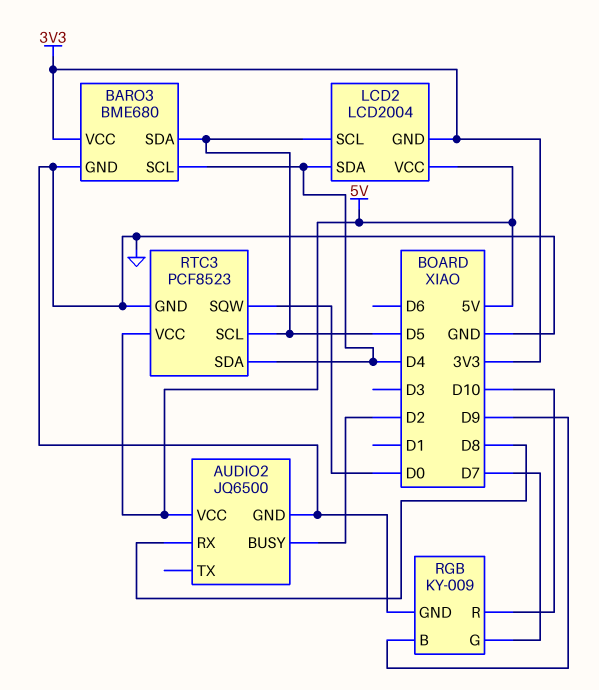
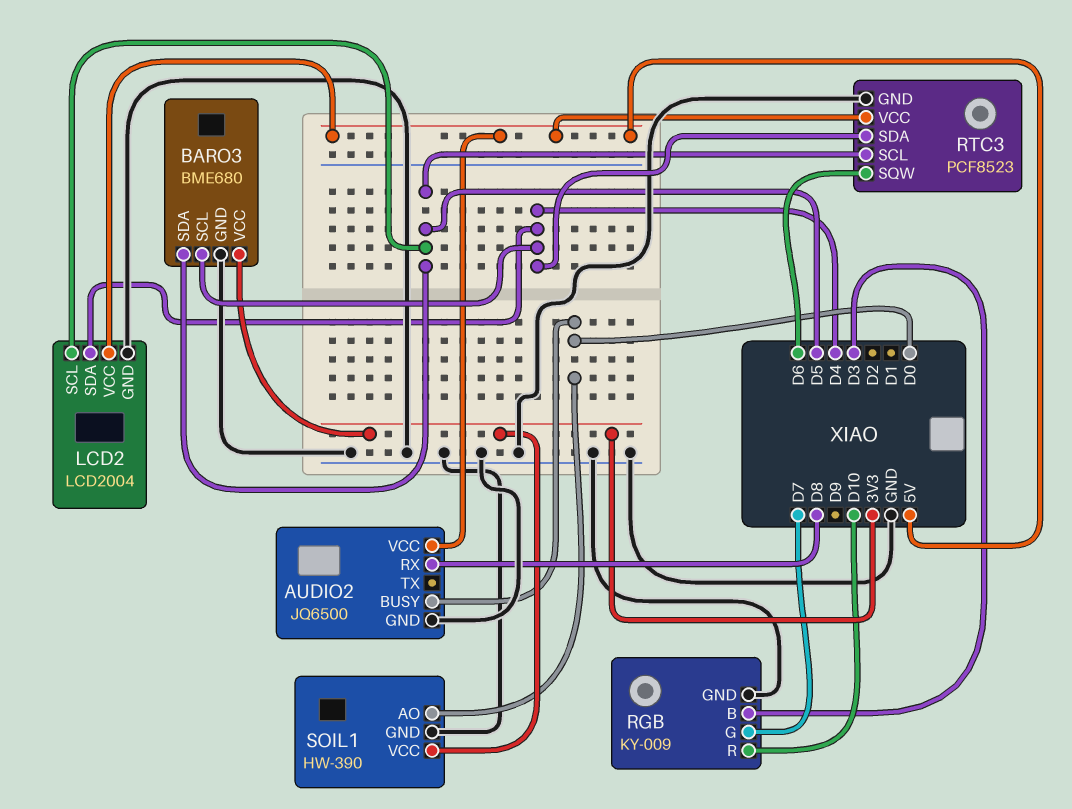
AUDIO2 pin BUSY: D2 -> D0
LCD2 pin GND: 3V3 -> GND
RGB pin B: D9 -> D3
RTC3 pin SQW: D0 -> D6
SOIL1: none -> HW-390
SOIL1 pin AO: none -> D0
SOIL1 pin GND: none -> GND
SOIL1 pin VCC: none -> 3V3

